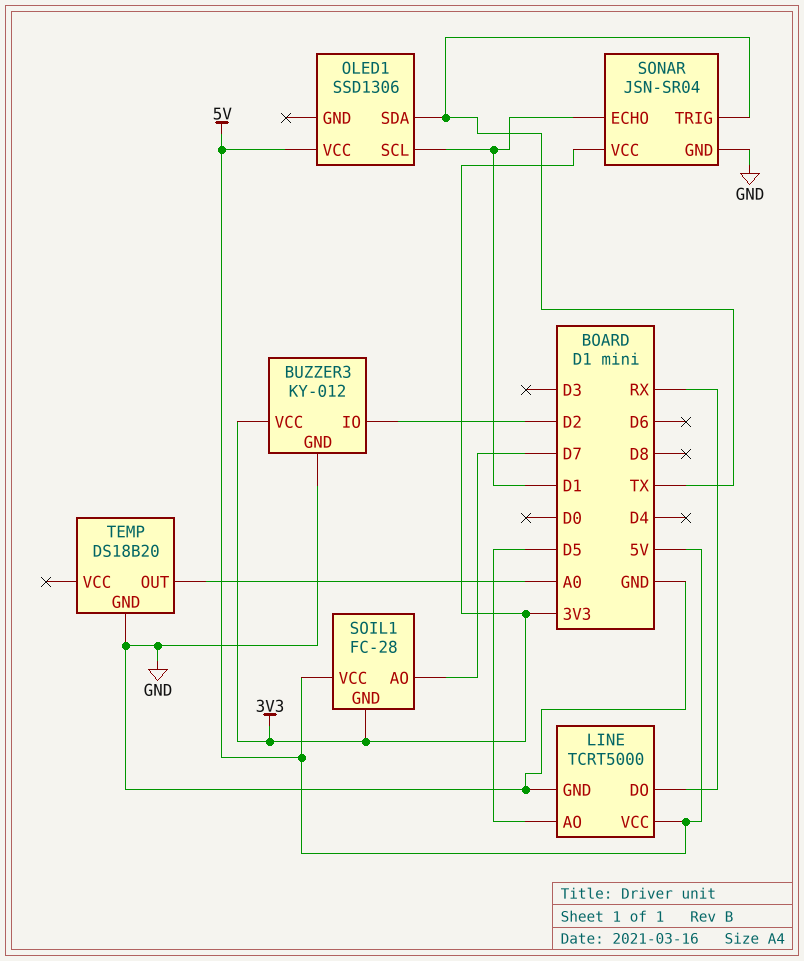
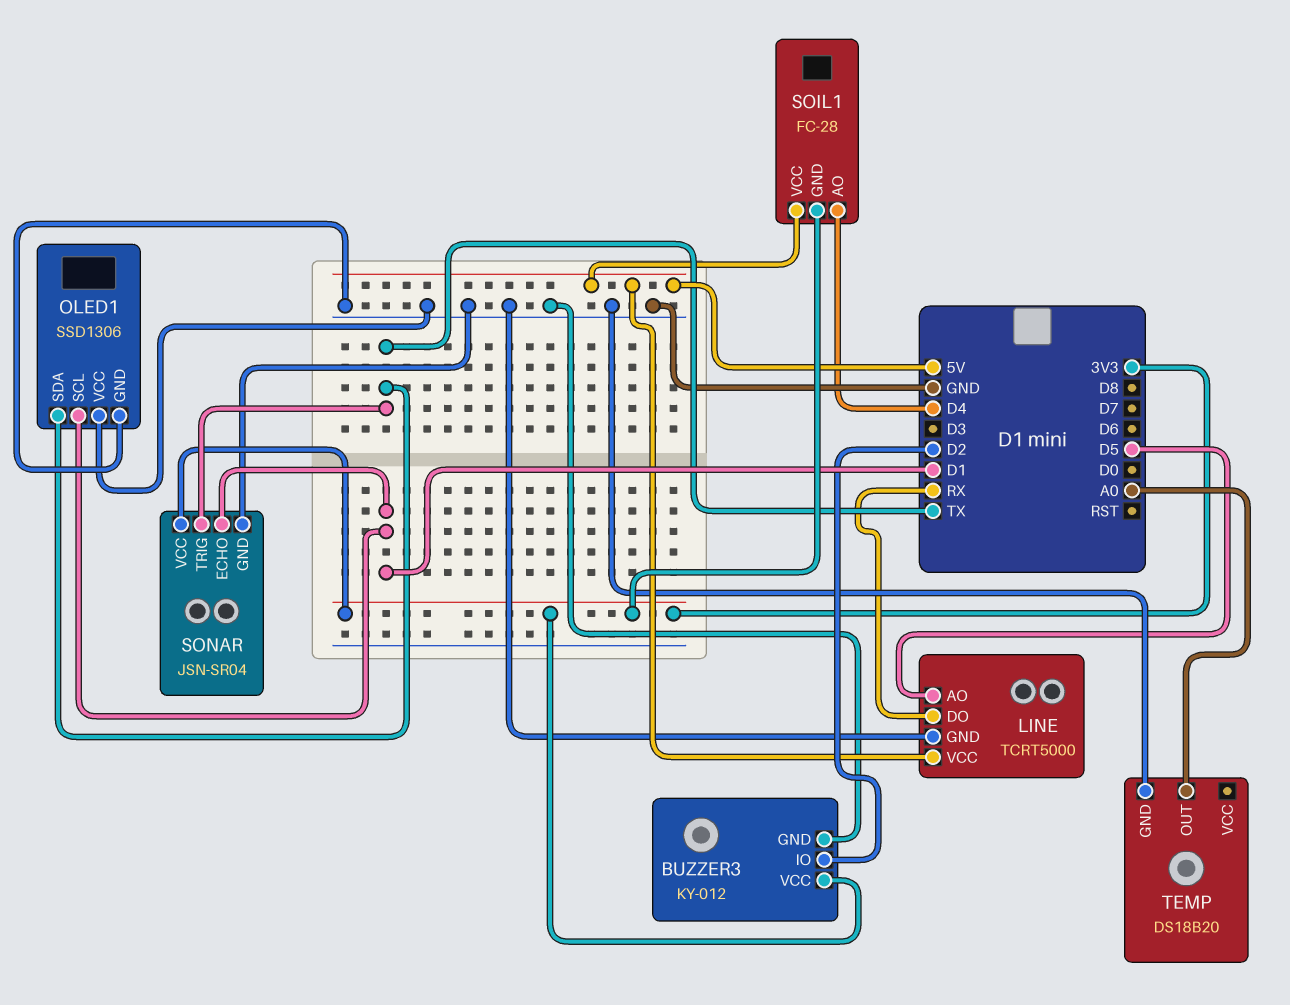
OLED1 pin GND: none -> GND
OLED1 pin VCC: 5V -> GND
SOIL1 pin AO: D7 -> D4

